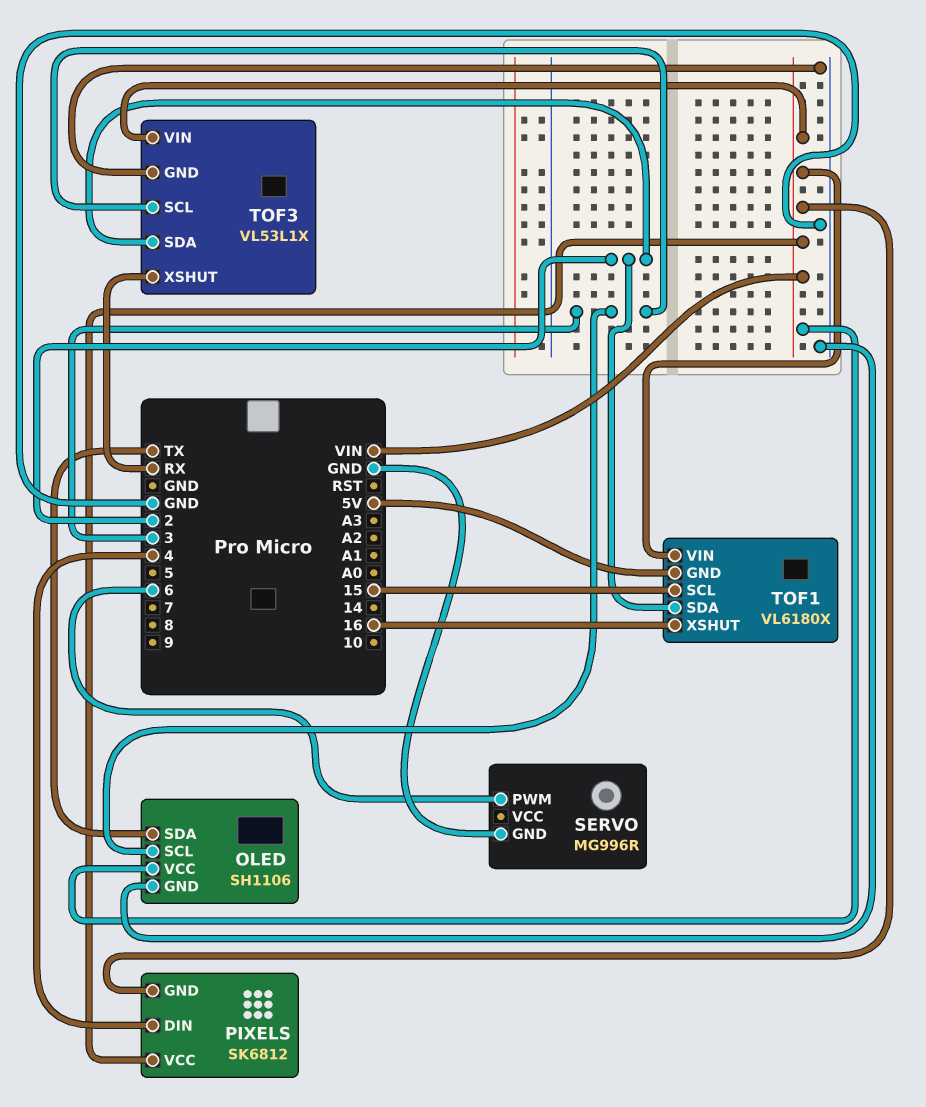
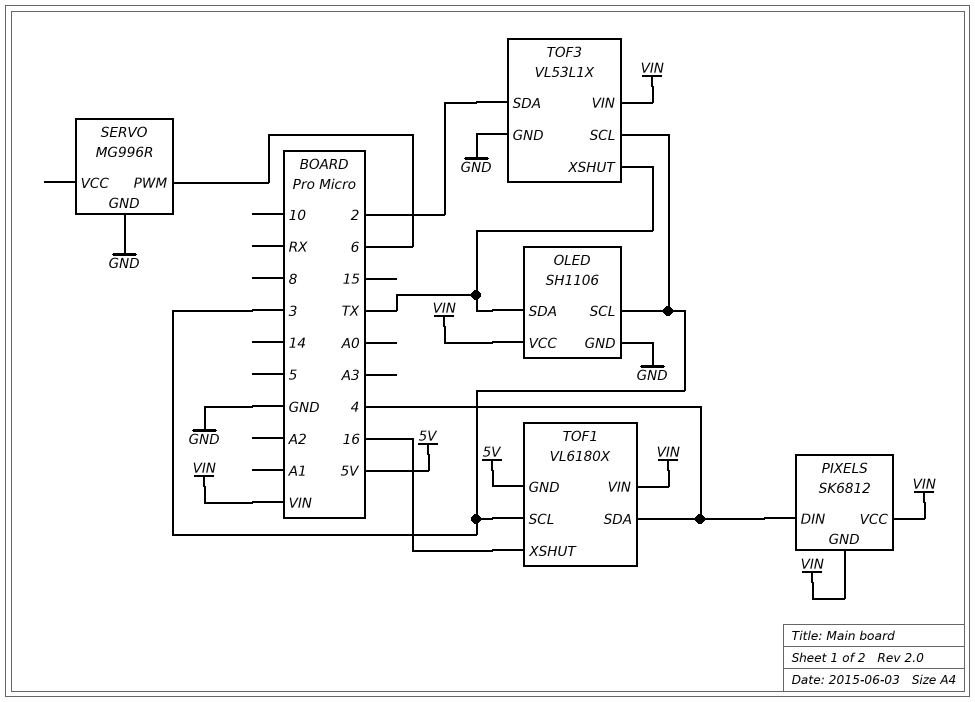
TOF1 pin SCL: 15 -> 3
TOF1 pin SDA: 2 -> 4
TOF3 pin XSHUT: RX -> TX

